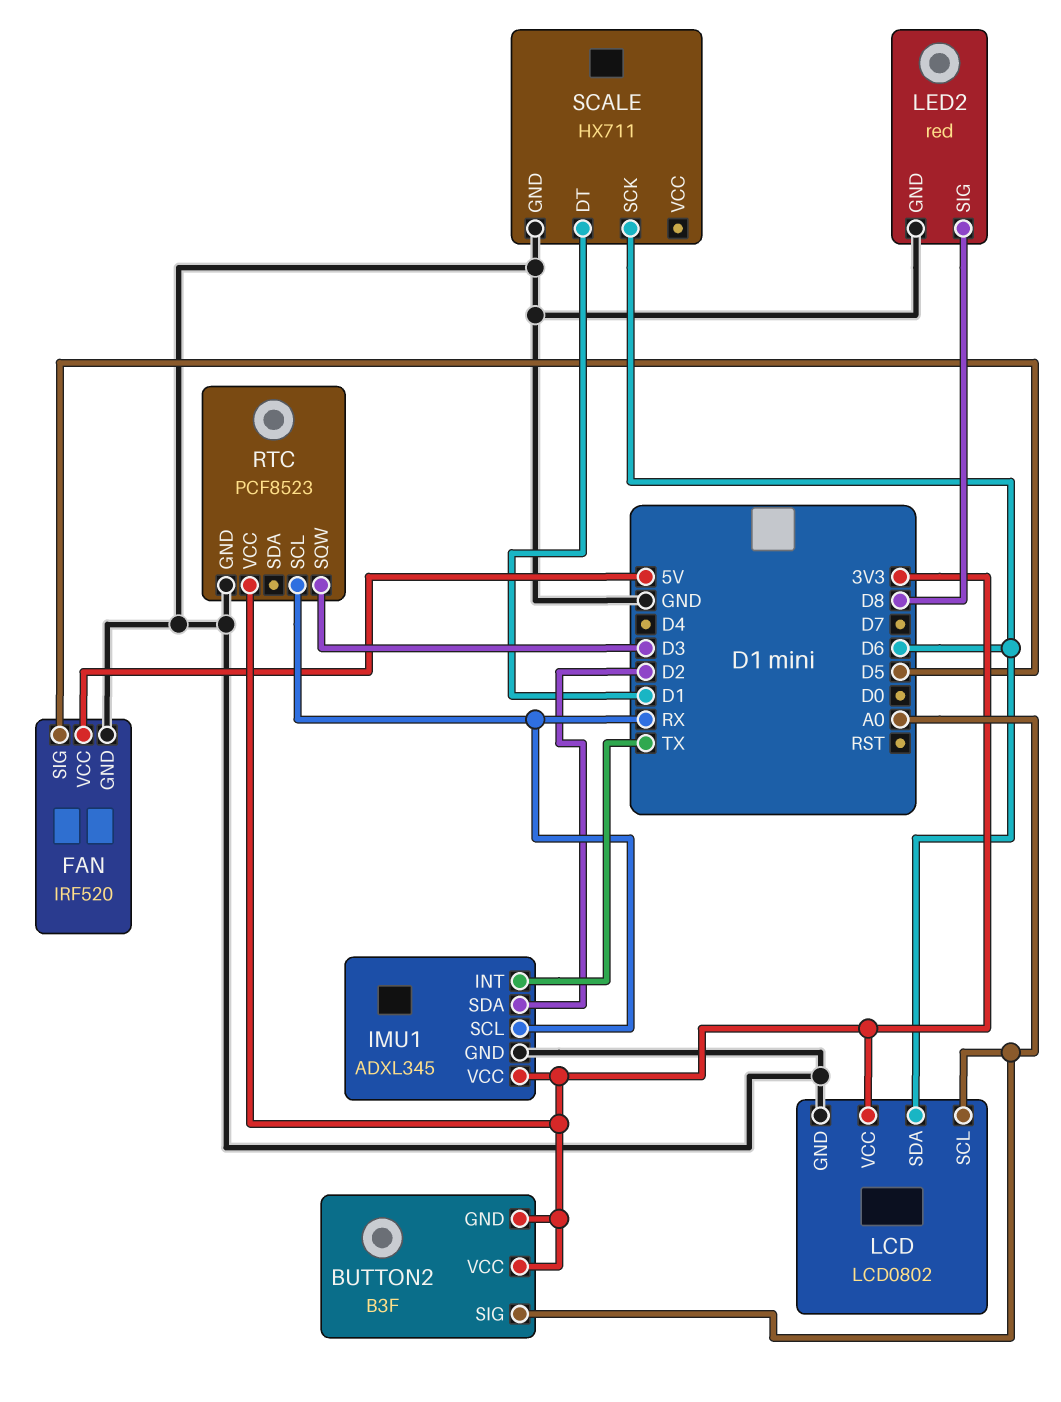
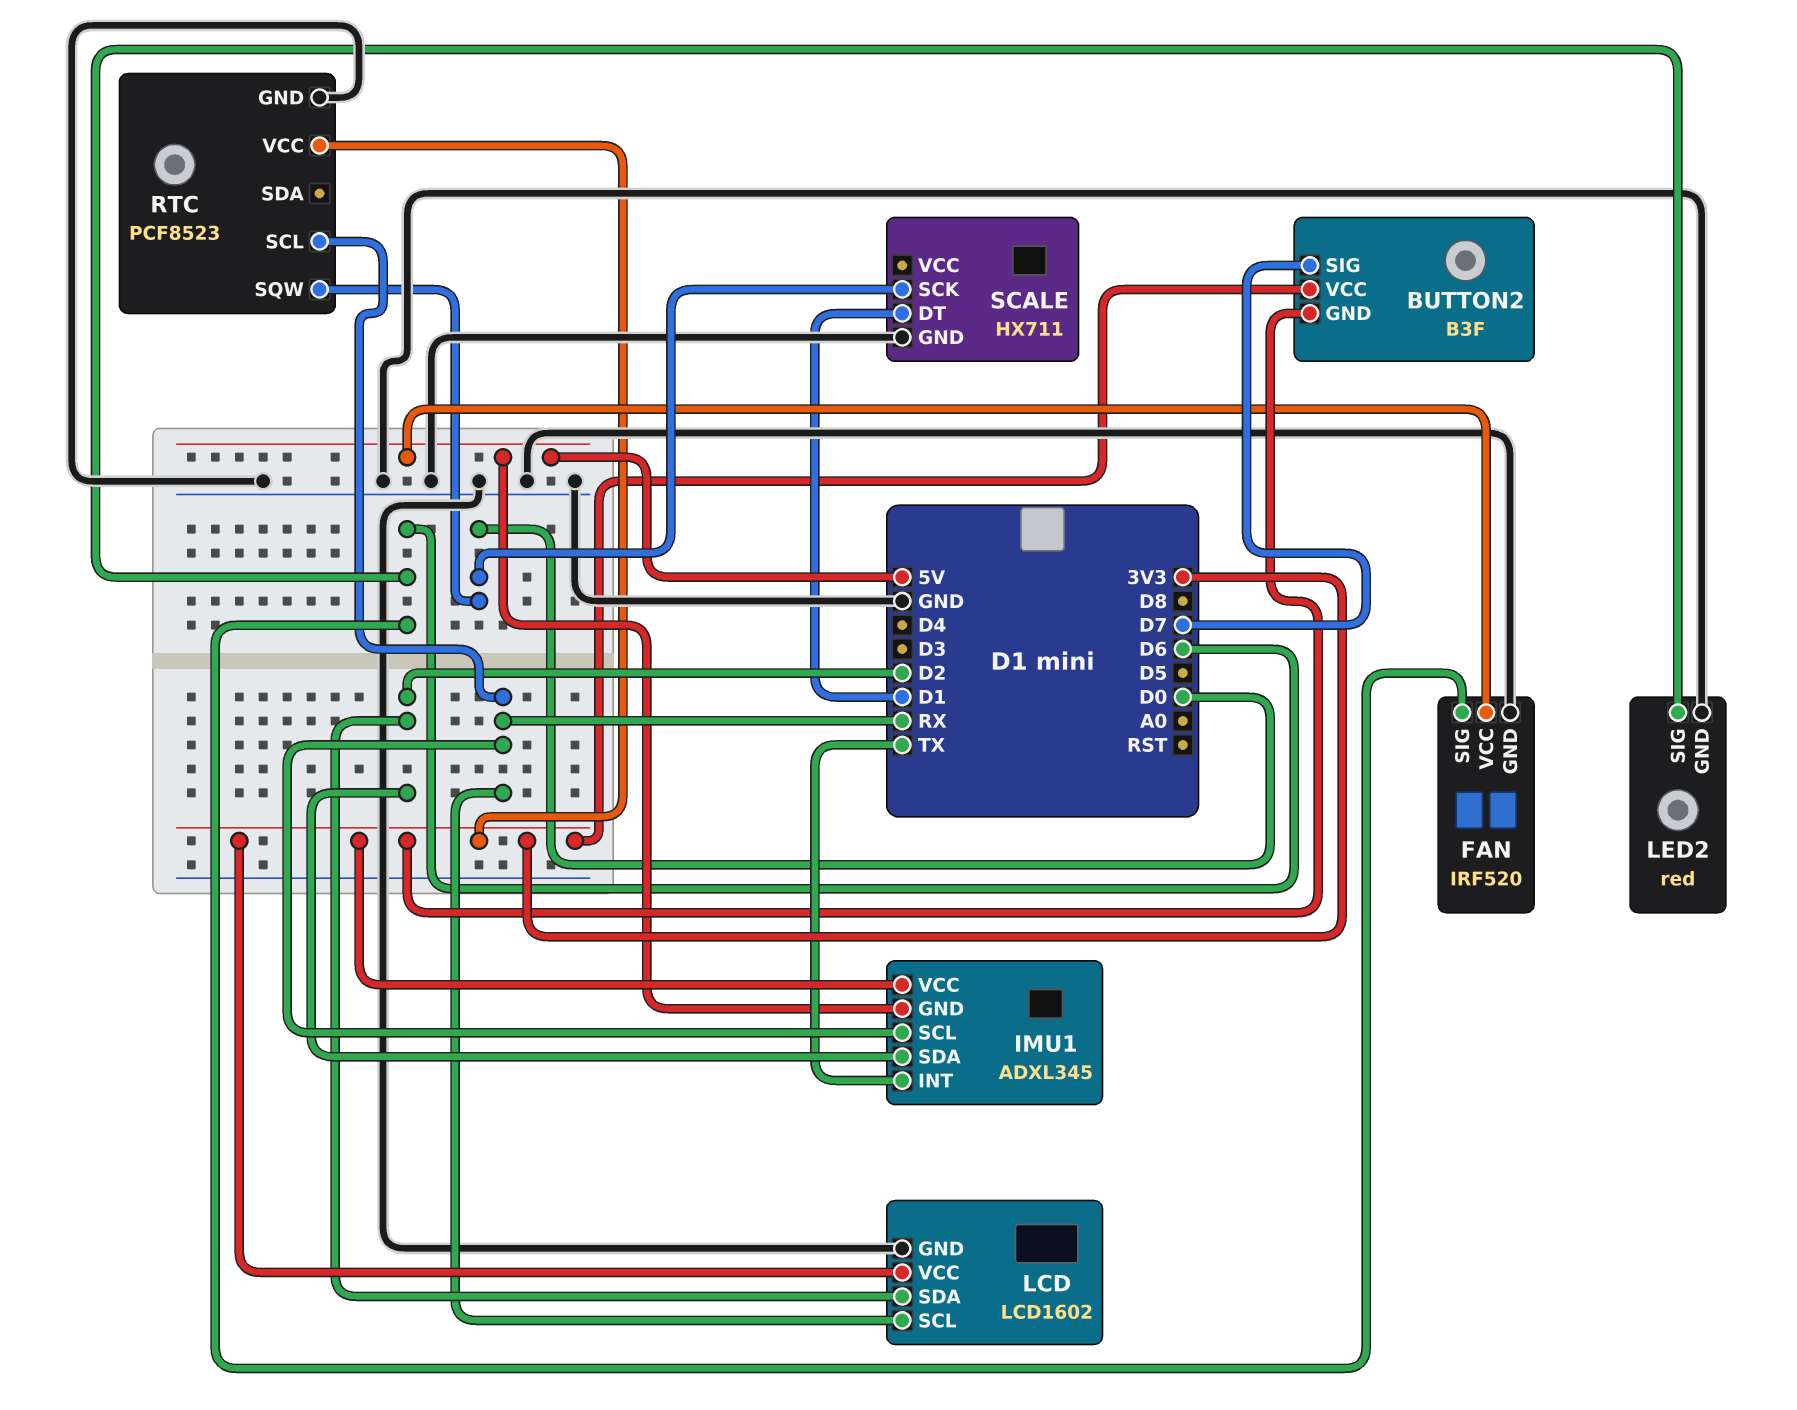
BUTTON2 pin SIG: A0 -> D7
FAN pin SIG: D5 -> D6
IMU1 pin GND: GND -> 5V
LCD: LCD0802 -> LCD1602
LCD pin SCL: A0 -> RX
LCD pin SDA: D6 -> D2
LED2 pin SIG: D8 -> D6
RTC pin SQW: D3 -> D0
SCALE pin SCK: D6 -> D0

